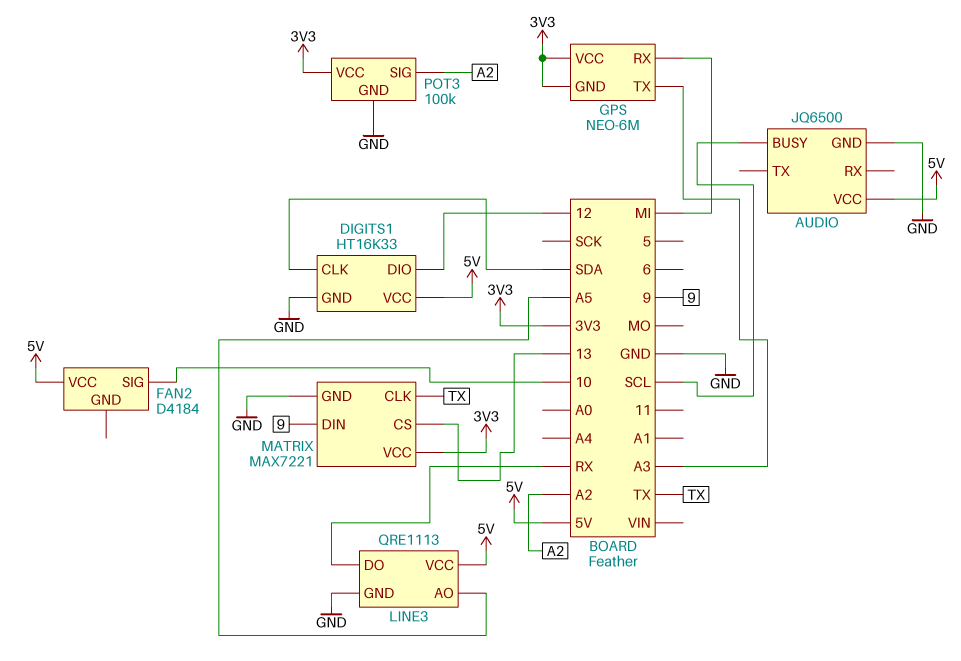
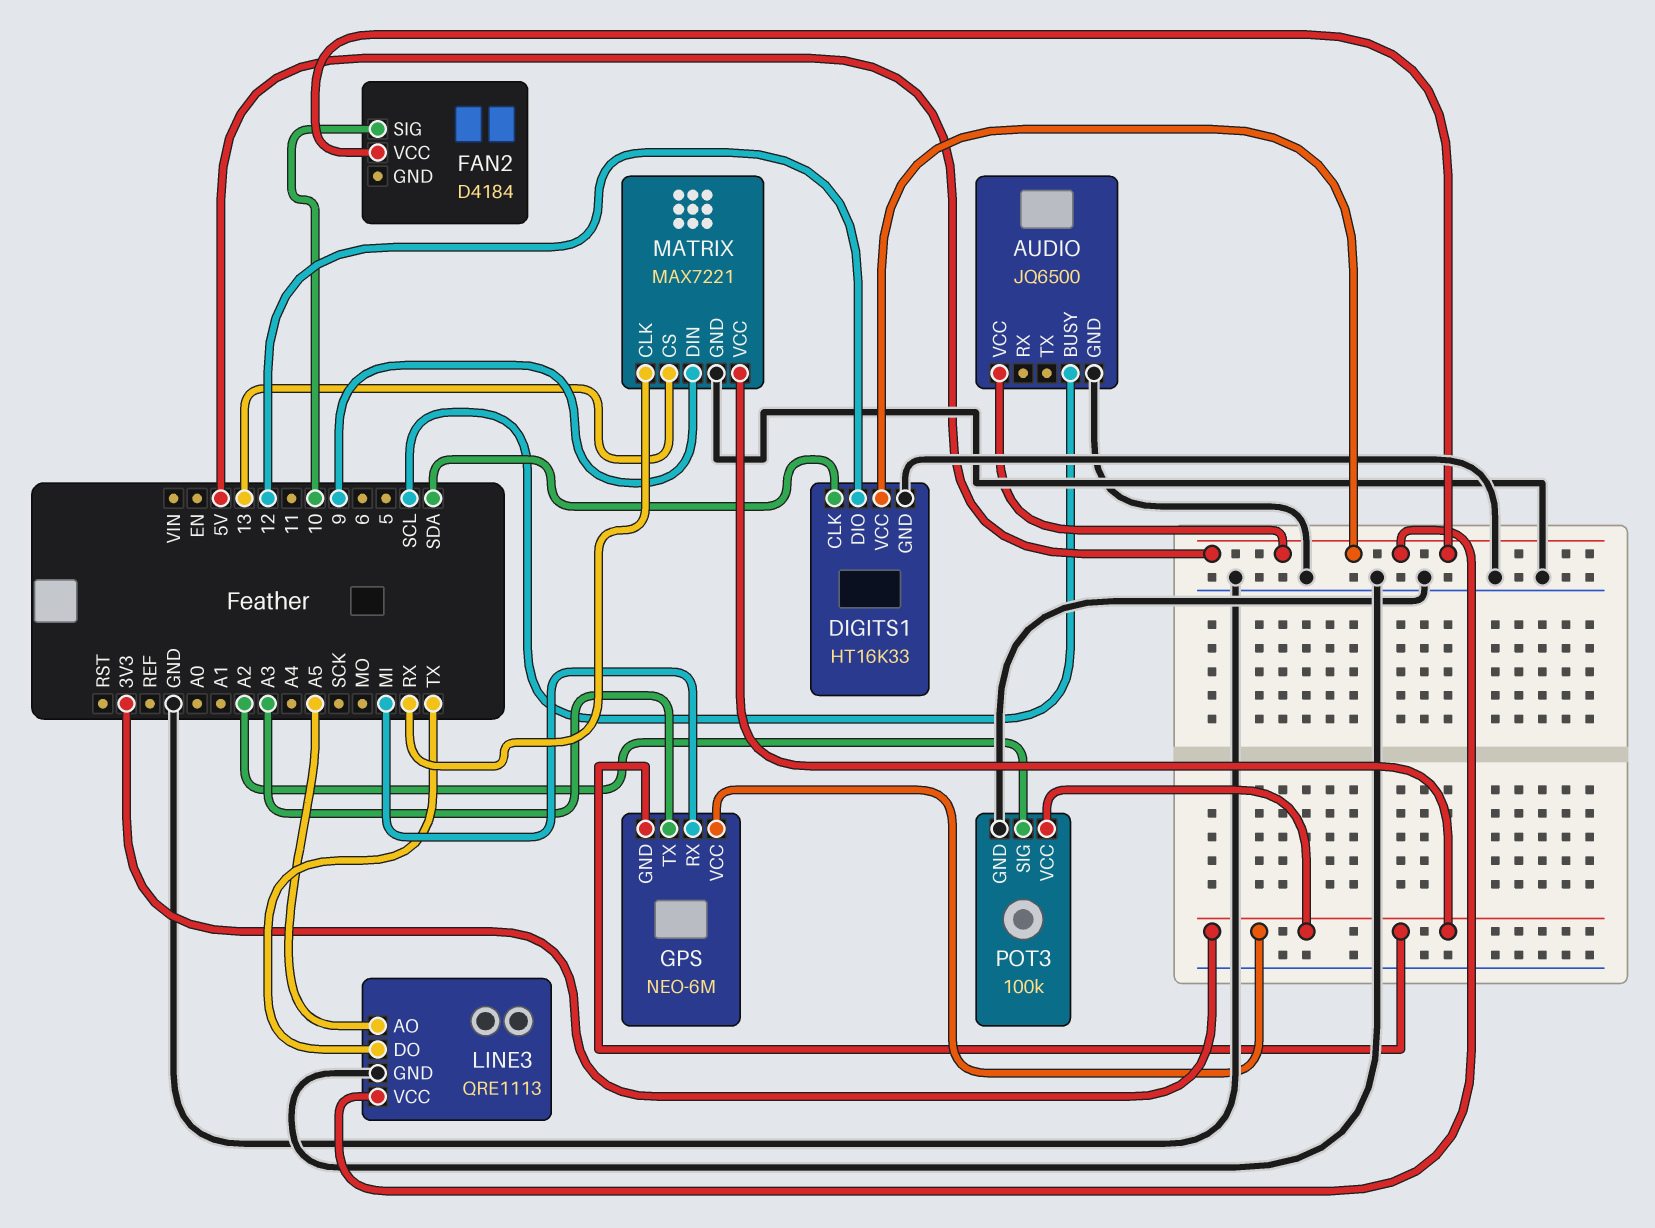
LINE3 pin DO: RX -> TX
MATRIX pin CLK: TX -> RX

